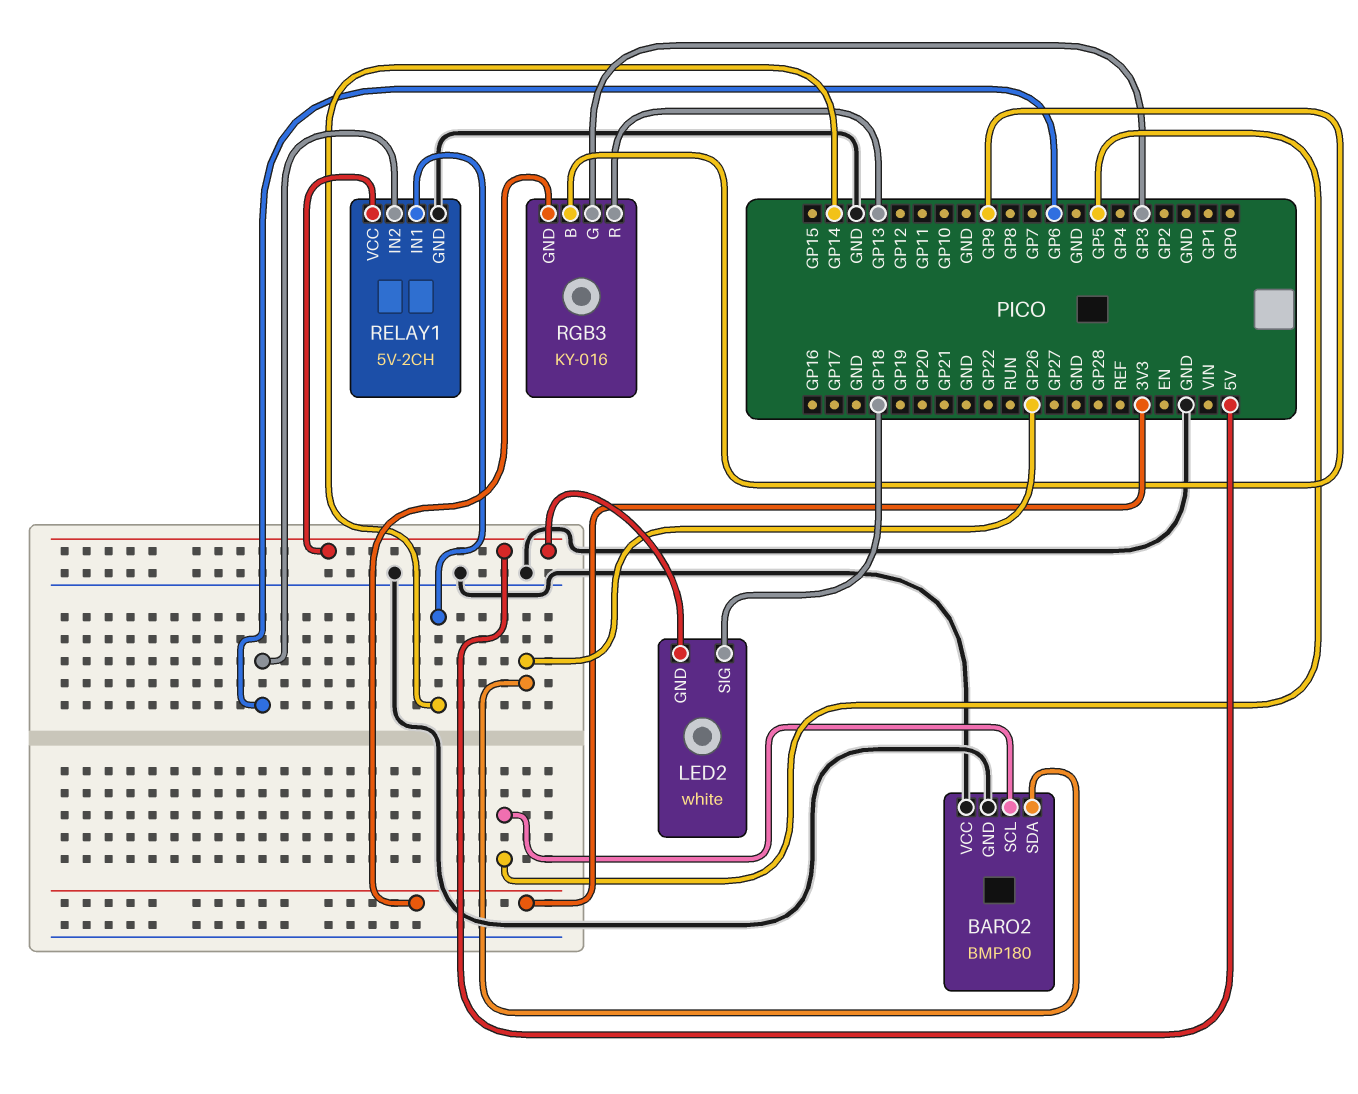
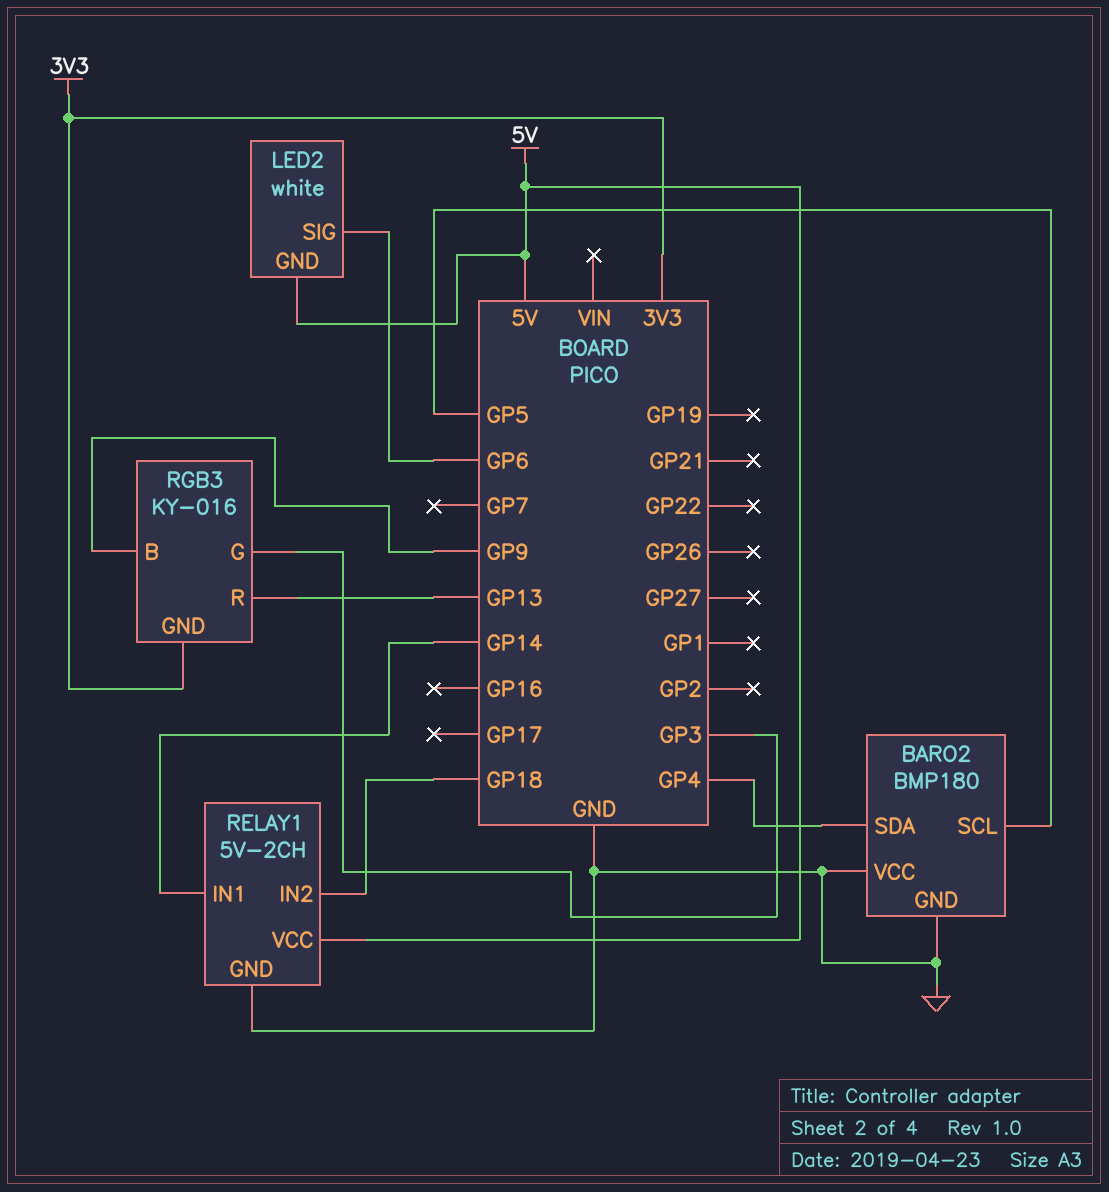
BARO2 pin SDA: GP26 -> GP4
LED2 pin SIG: GP18 -> GP6
RELAY1 pin IN2: GP6 -> GP18

